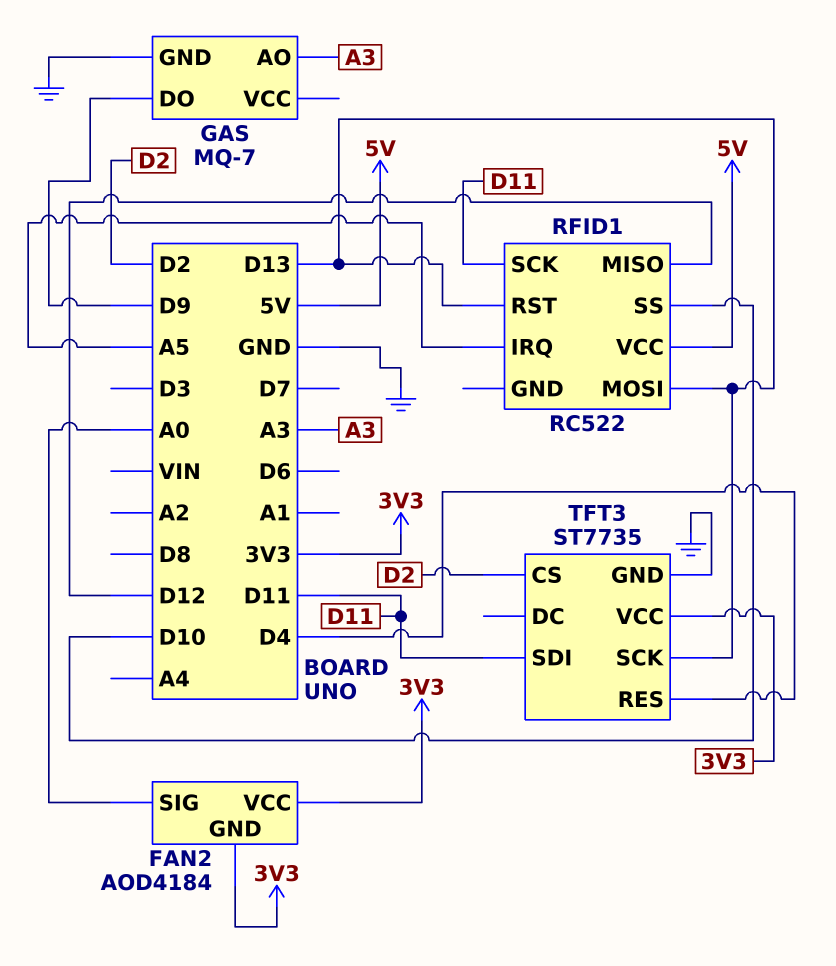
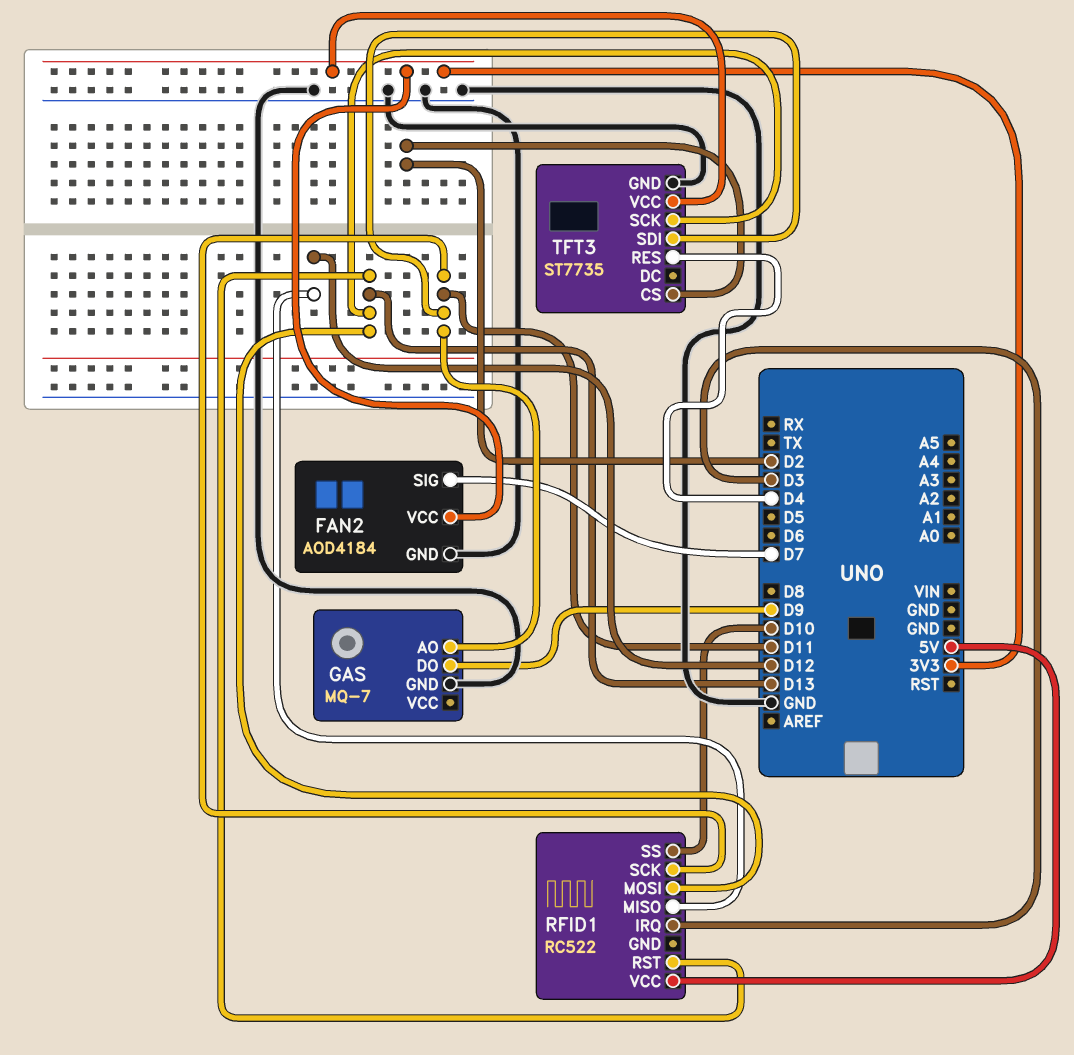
FAN2 pin GND: 3V3 -> GND
FAN2 pin SIG: A0 -> D7
GAS pin AO: A3 -> D11
RFID1 pin IRQ: A5 -> D3

